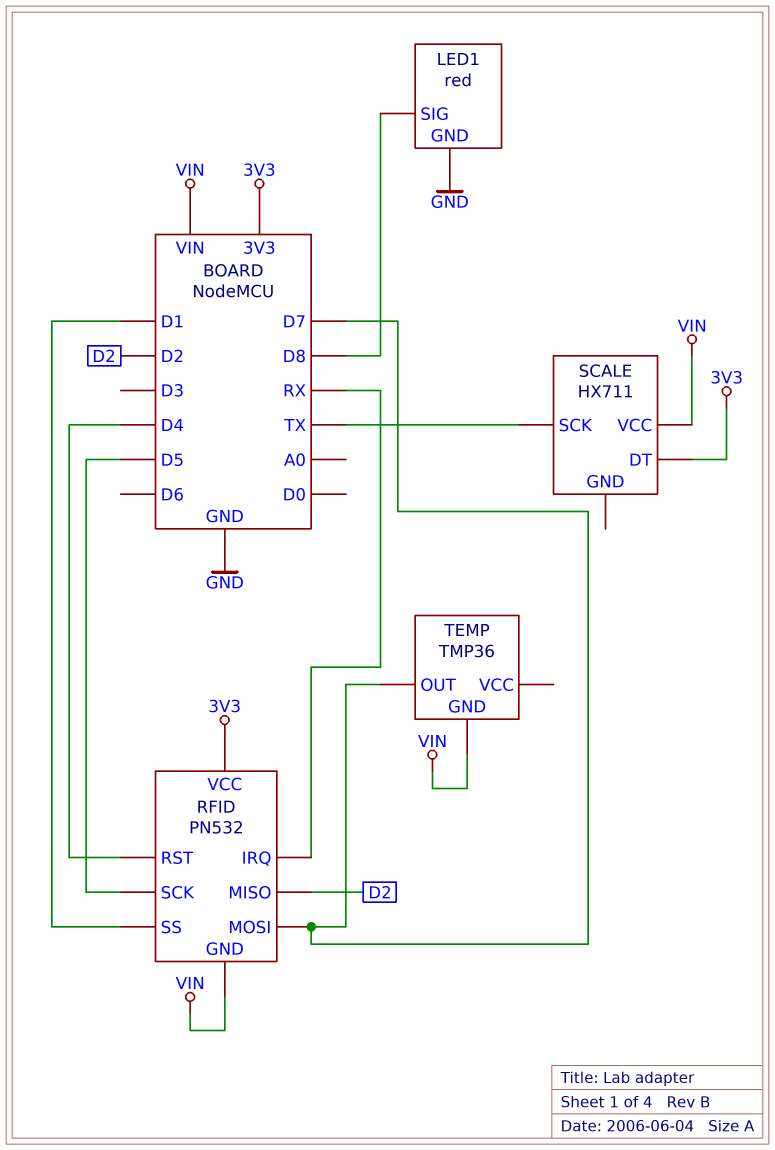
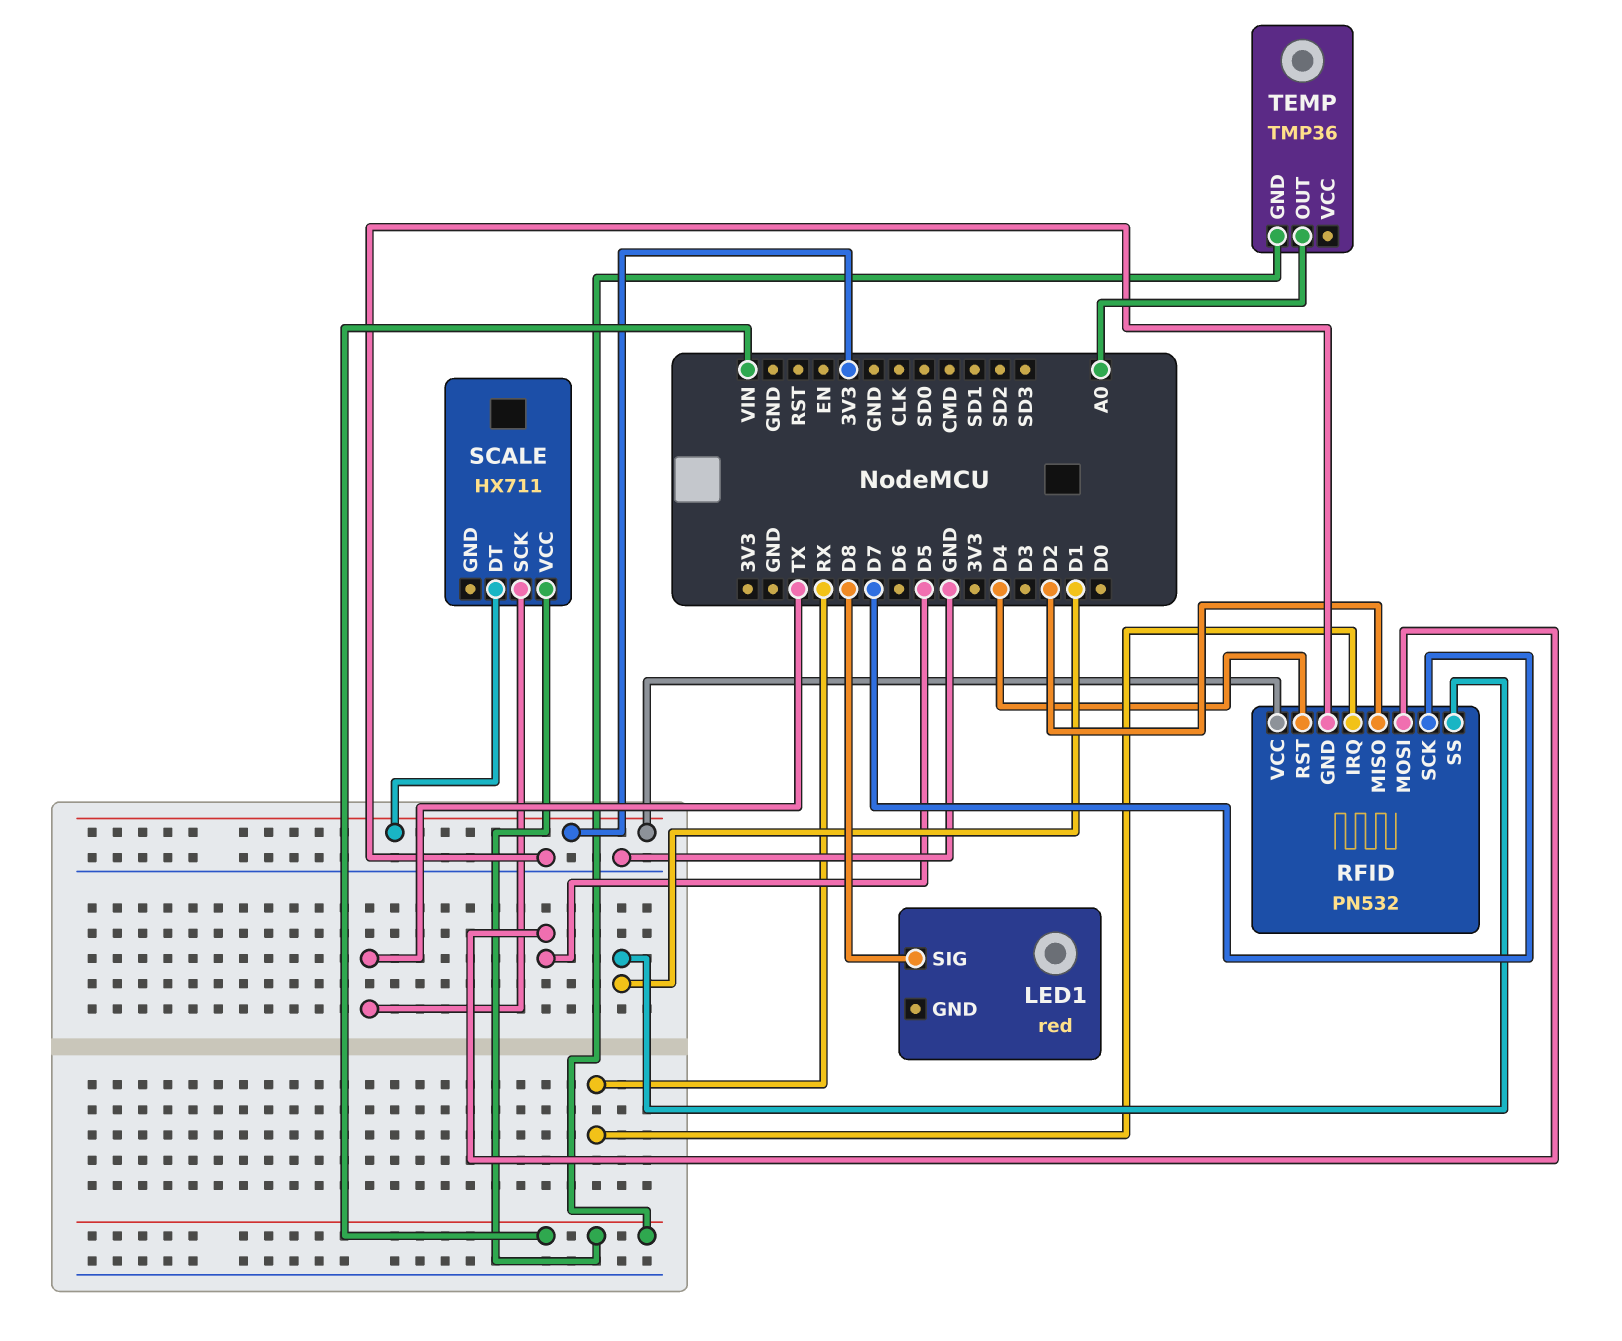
LED1 pin GND: GND -> none
RFID pin GND: VIN -> GND
RFID pin MOSI: D7 -> D5
RFID pin SCK: D5 -> D7
TEMP pin OUT: D7 -> A0

